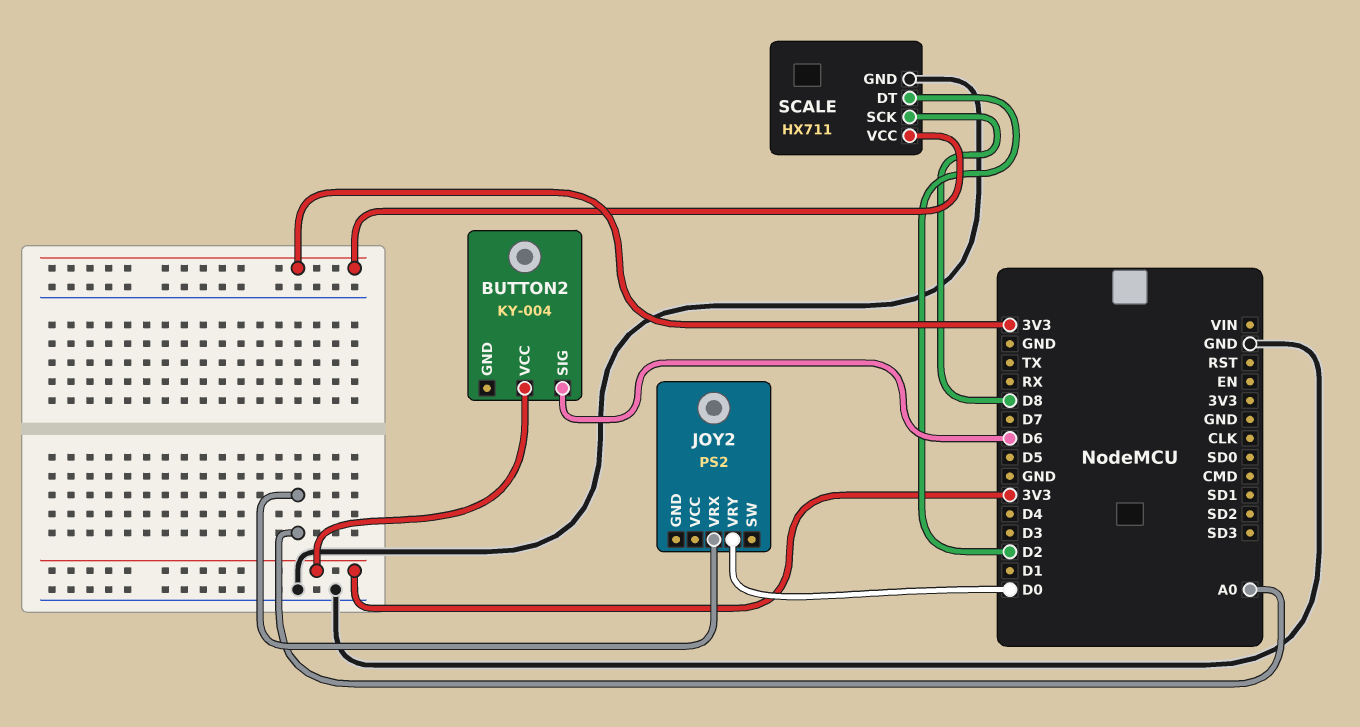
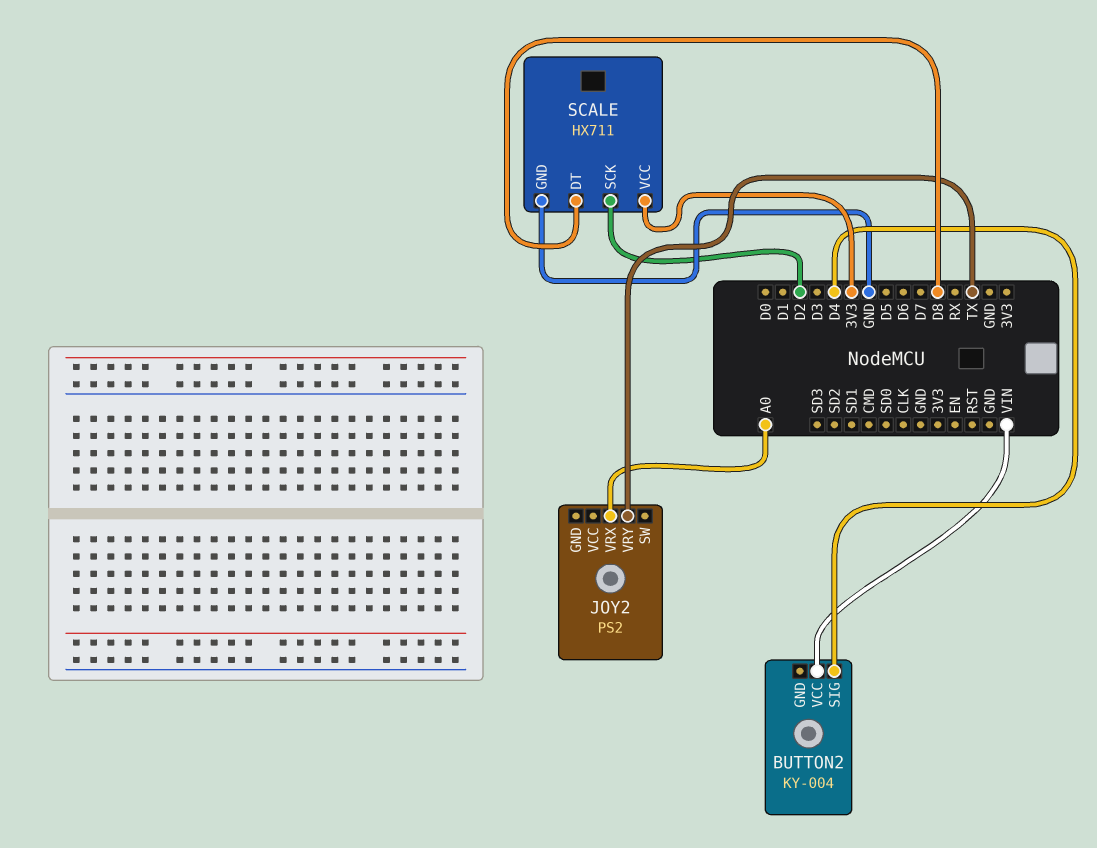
BUTTON2 pin SIG: D6 -> D4
BUTTON2 pin VCC: 3V3 -> VIN
JOY2 pin VRY: D0 -> TX
SCALE pin DT: D2 -> D8
SCALE pin SCK: D8 -> D2

